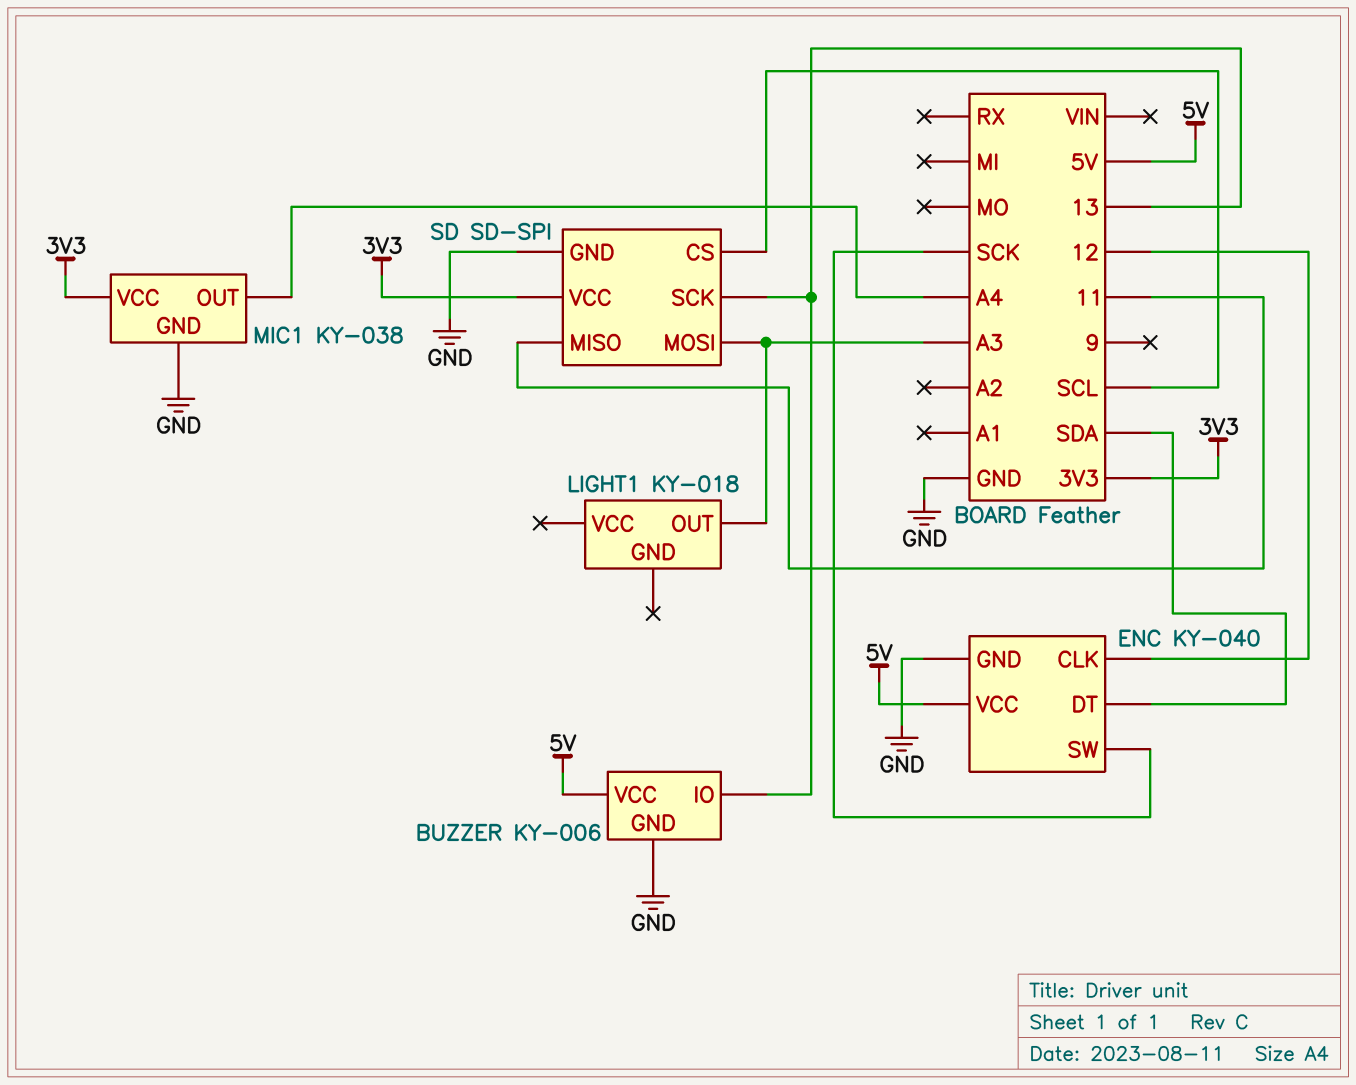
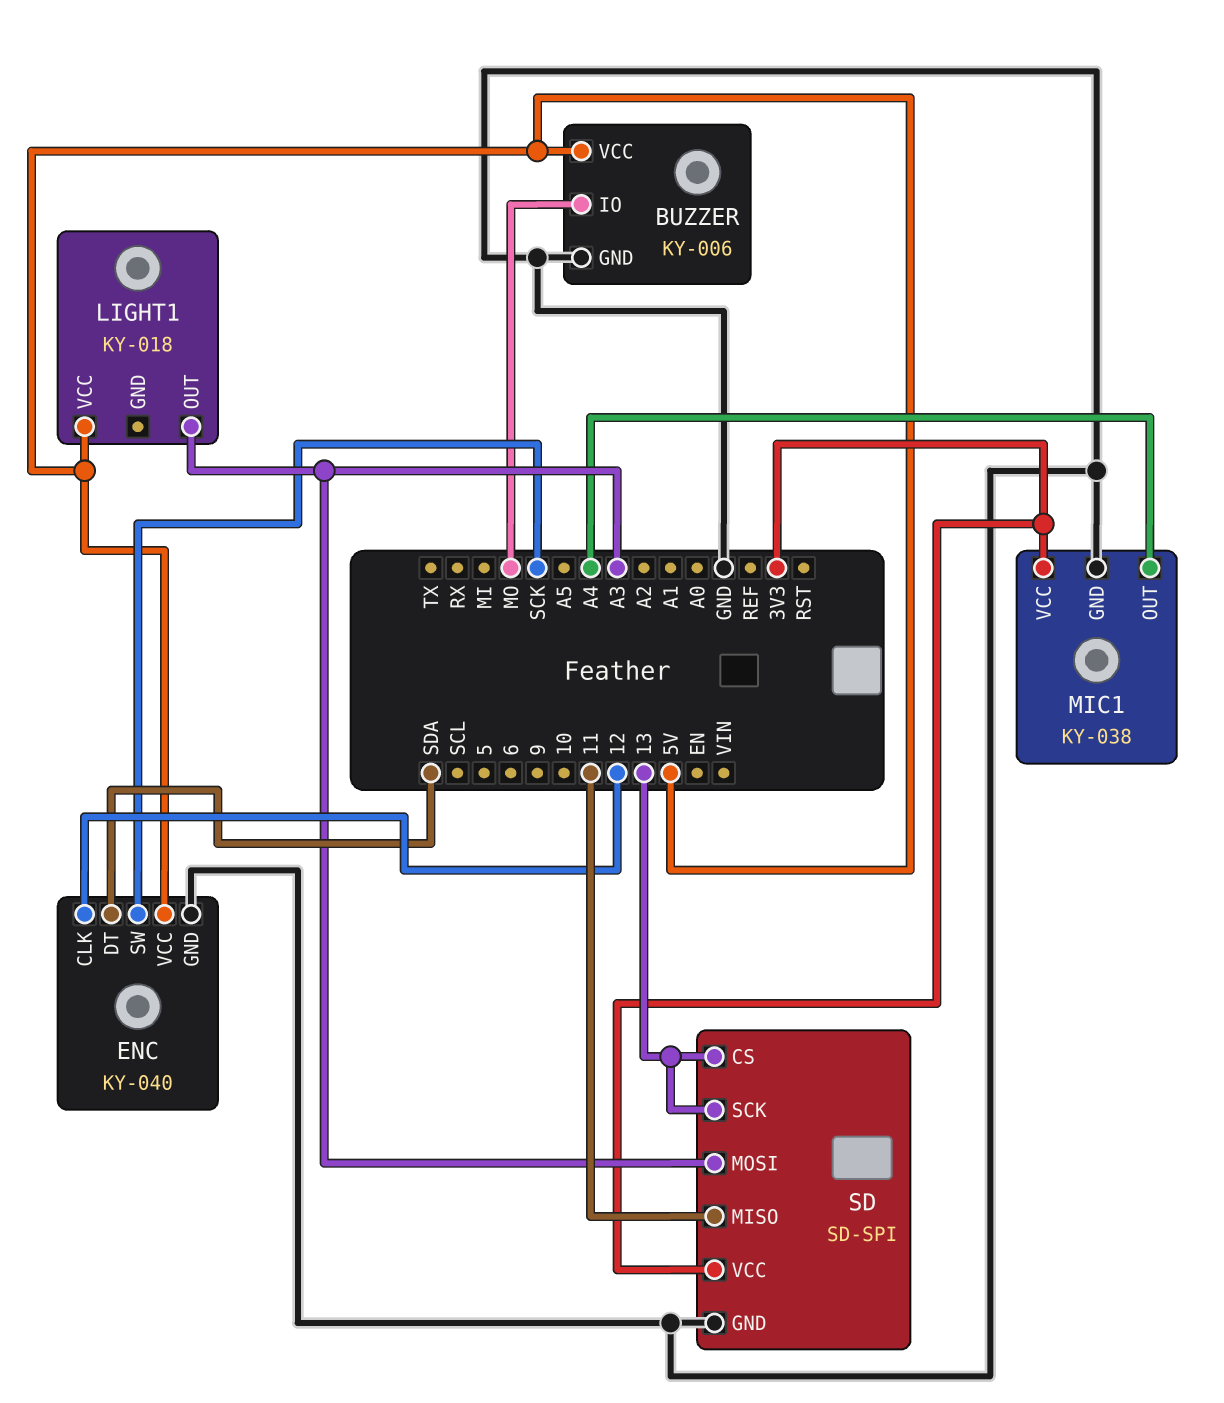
BUZZER pin IO: 13 -> MO
LIGHT1 pin VCC: none -> 5V
SD pin CS: SCL -> 13

